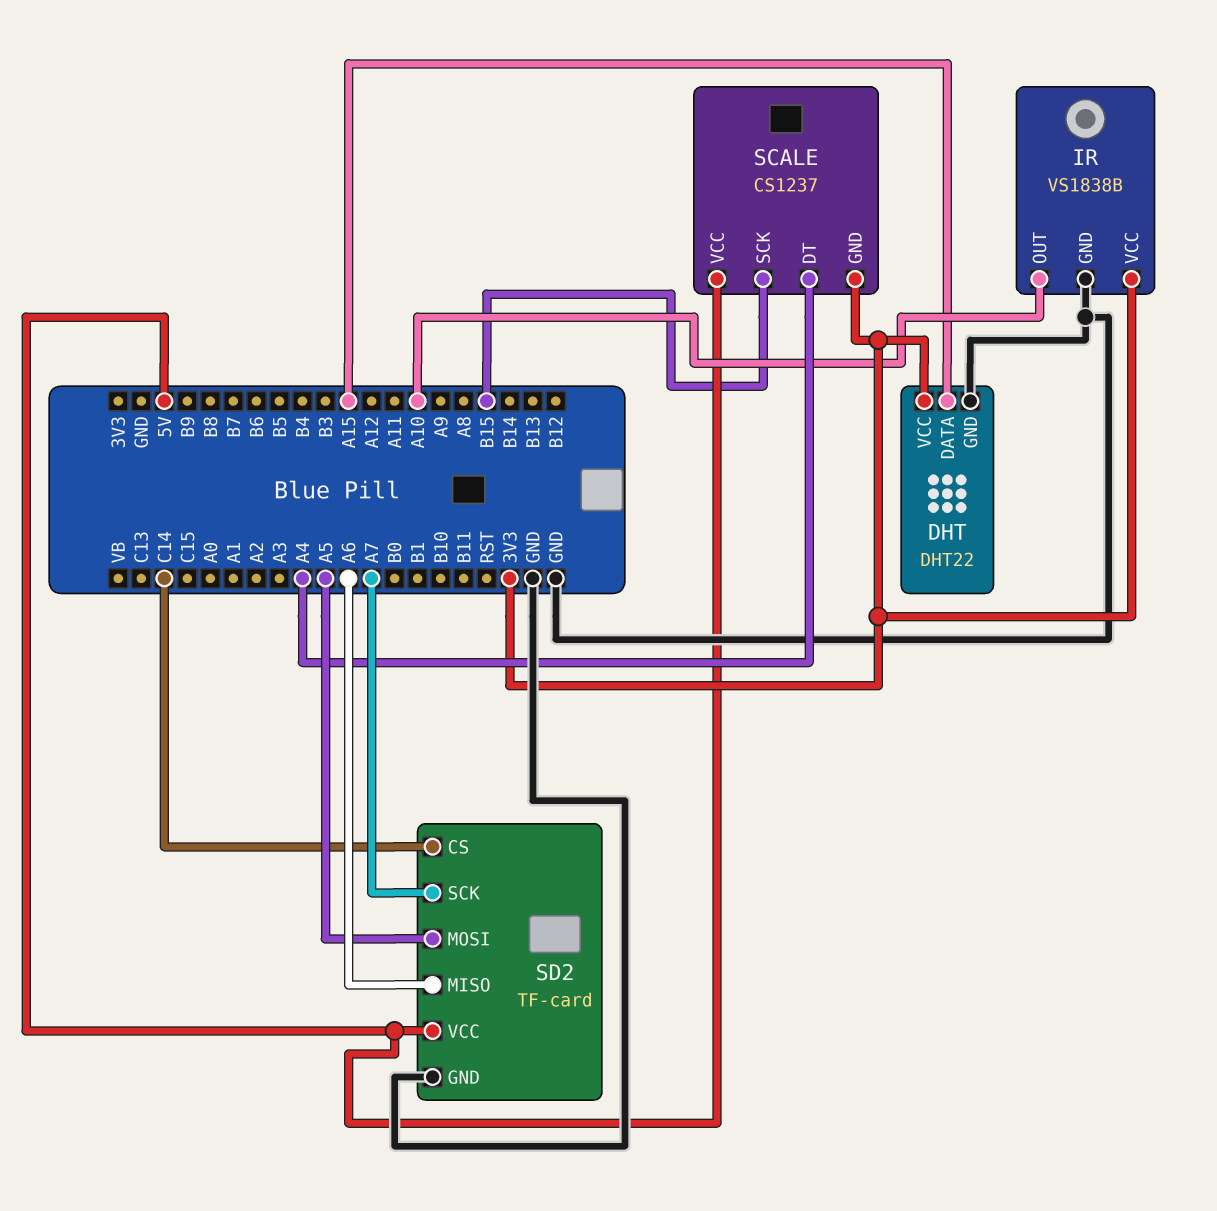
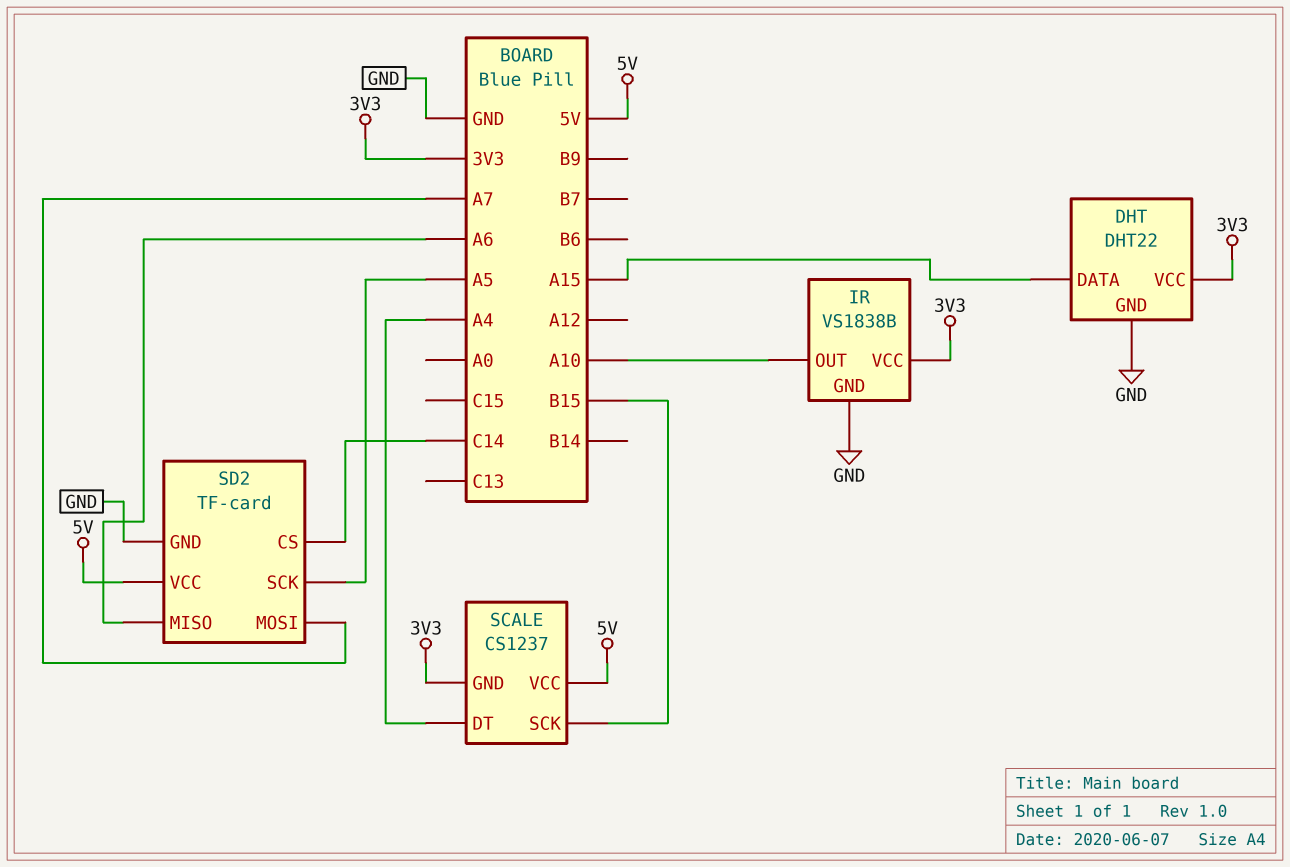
SD2 pin MOSI: A5 -> A7
SD2 pin SCK: A7 -> A5

